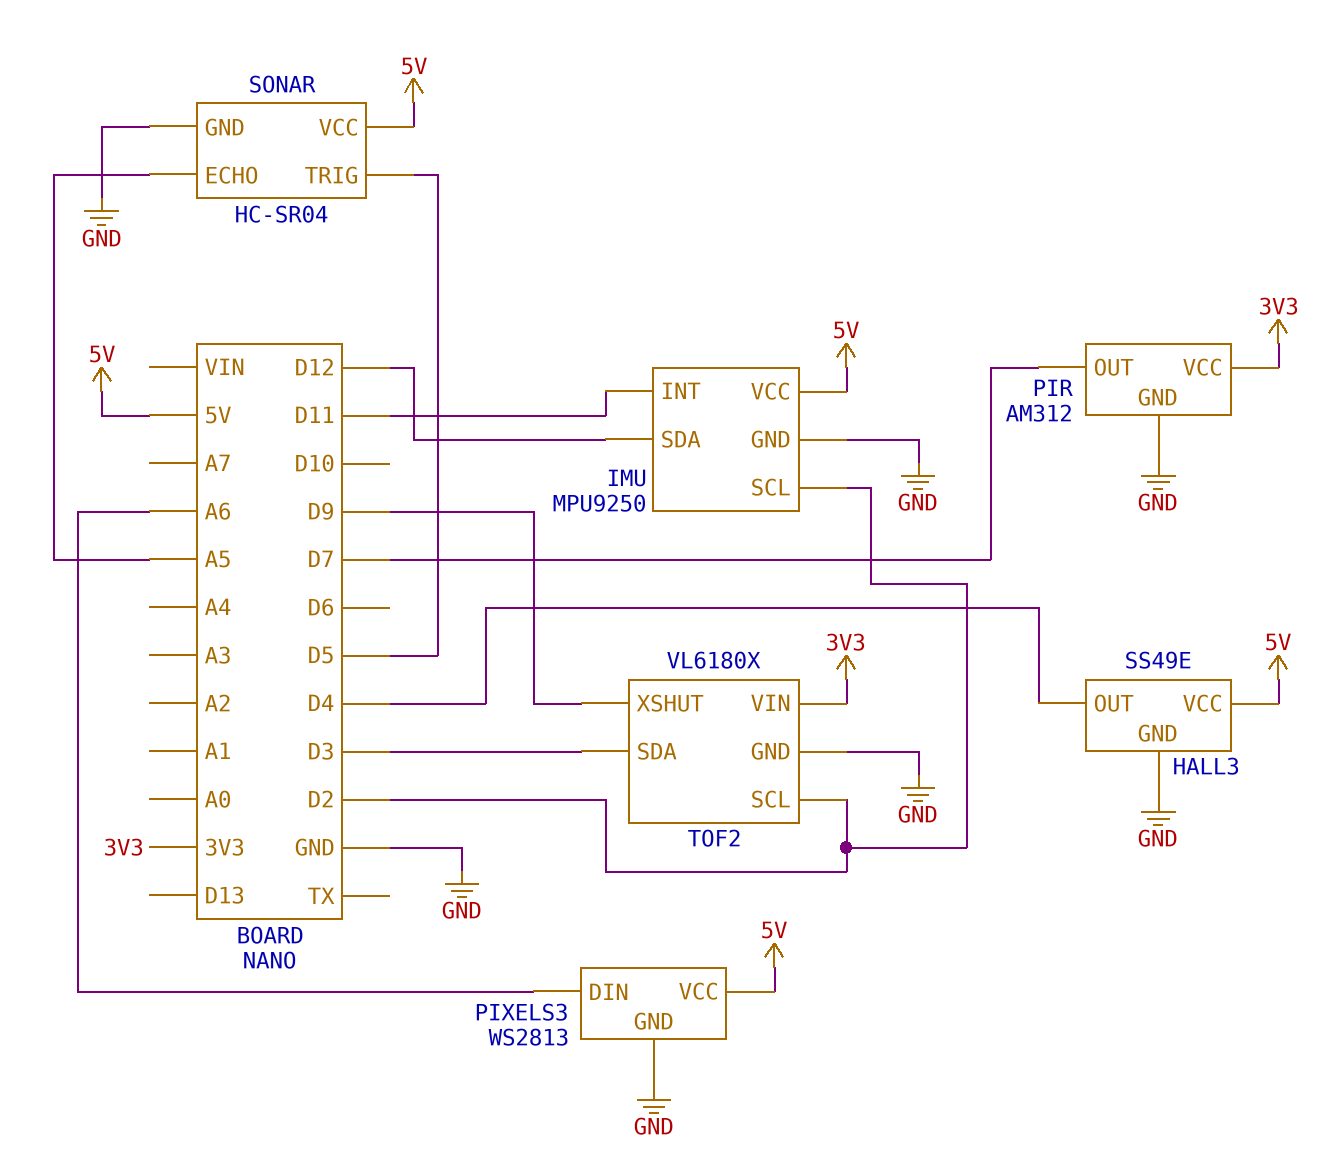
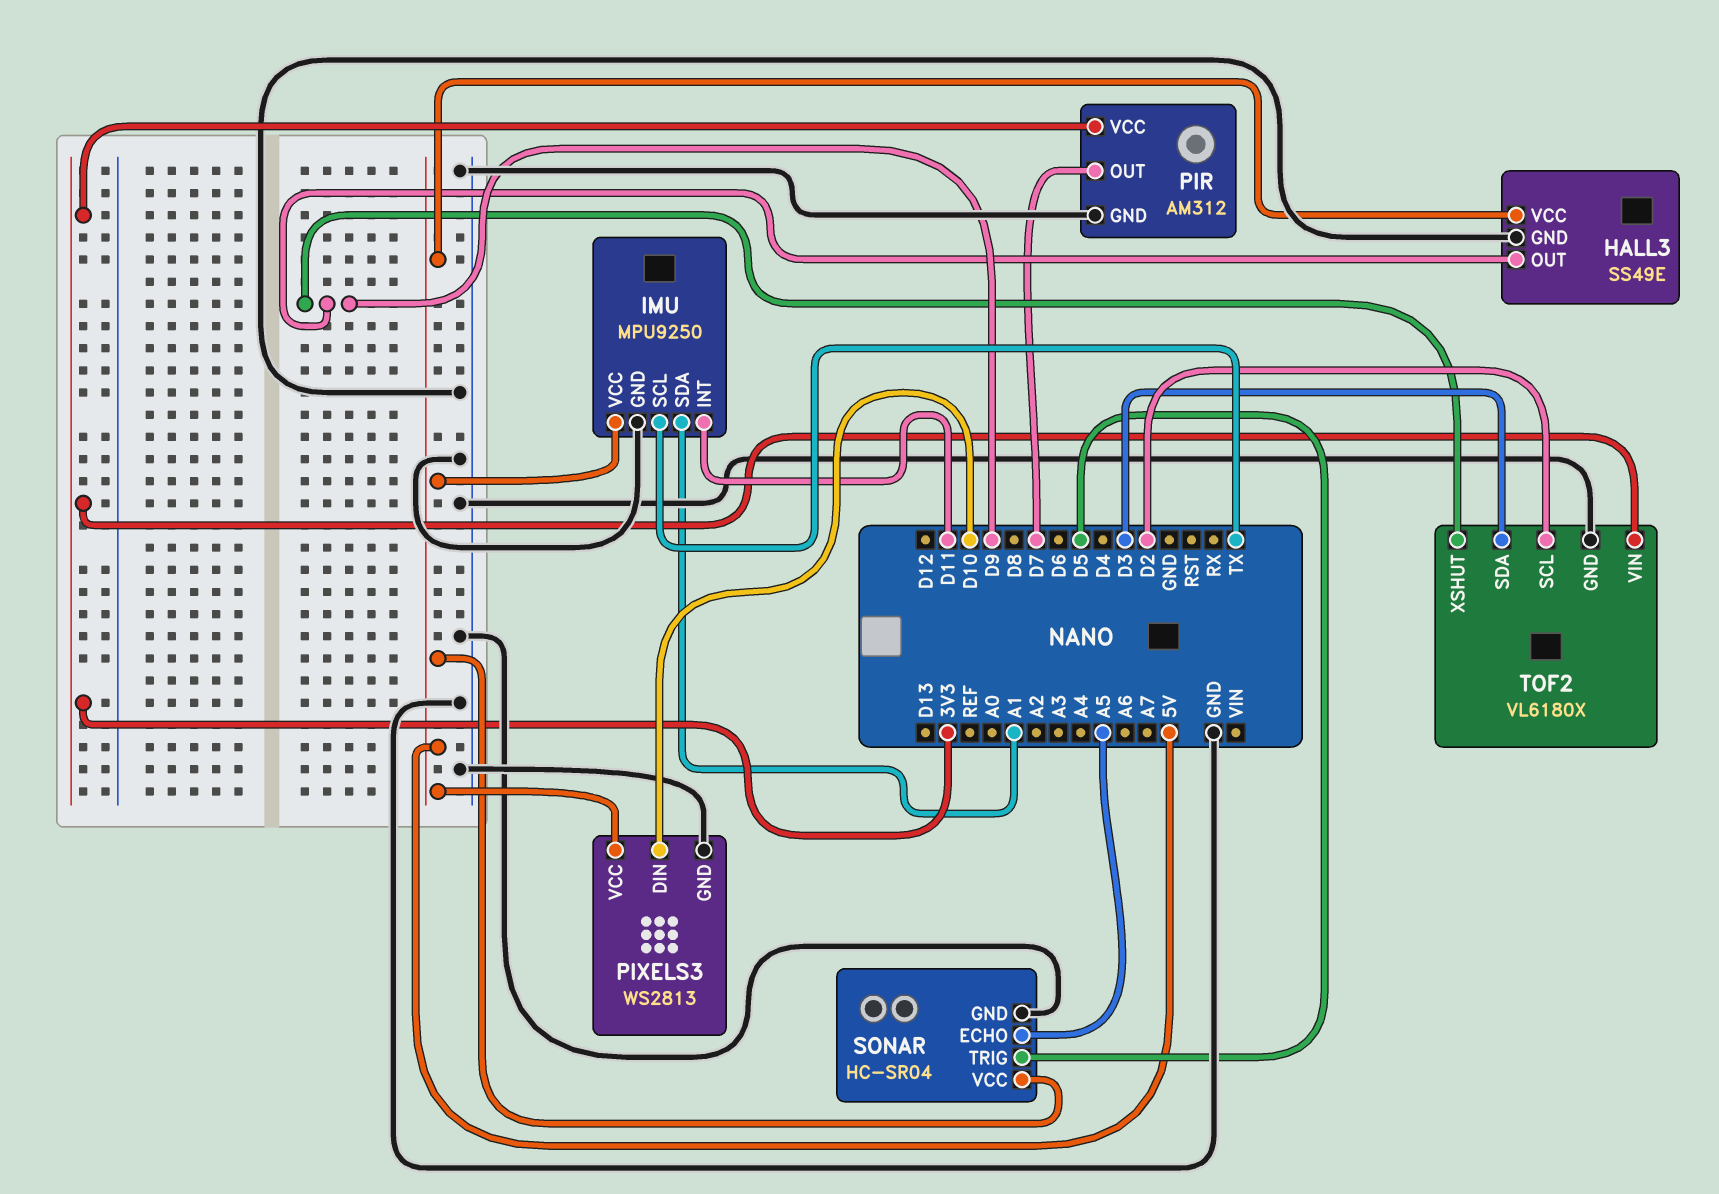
HALL3 pin OUT: D4 -> D9
IMU pin SCL: D2 -> TX
IMU pin SDA: D12 -> A1
PIXELS3 pin DIN: A6 -> D10

